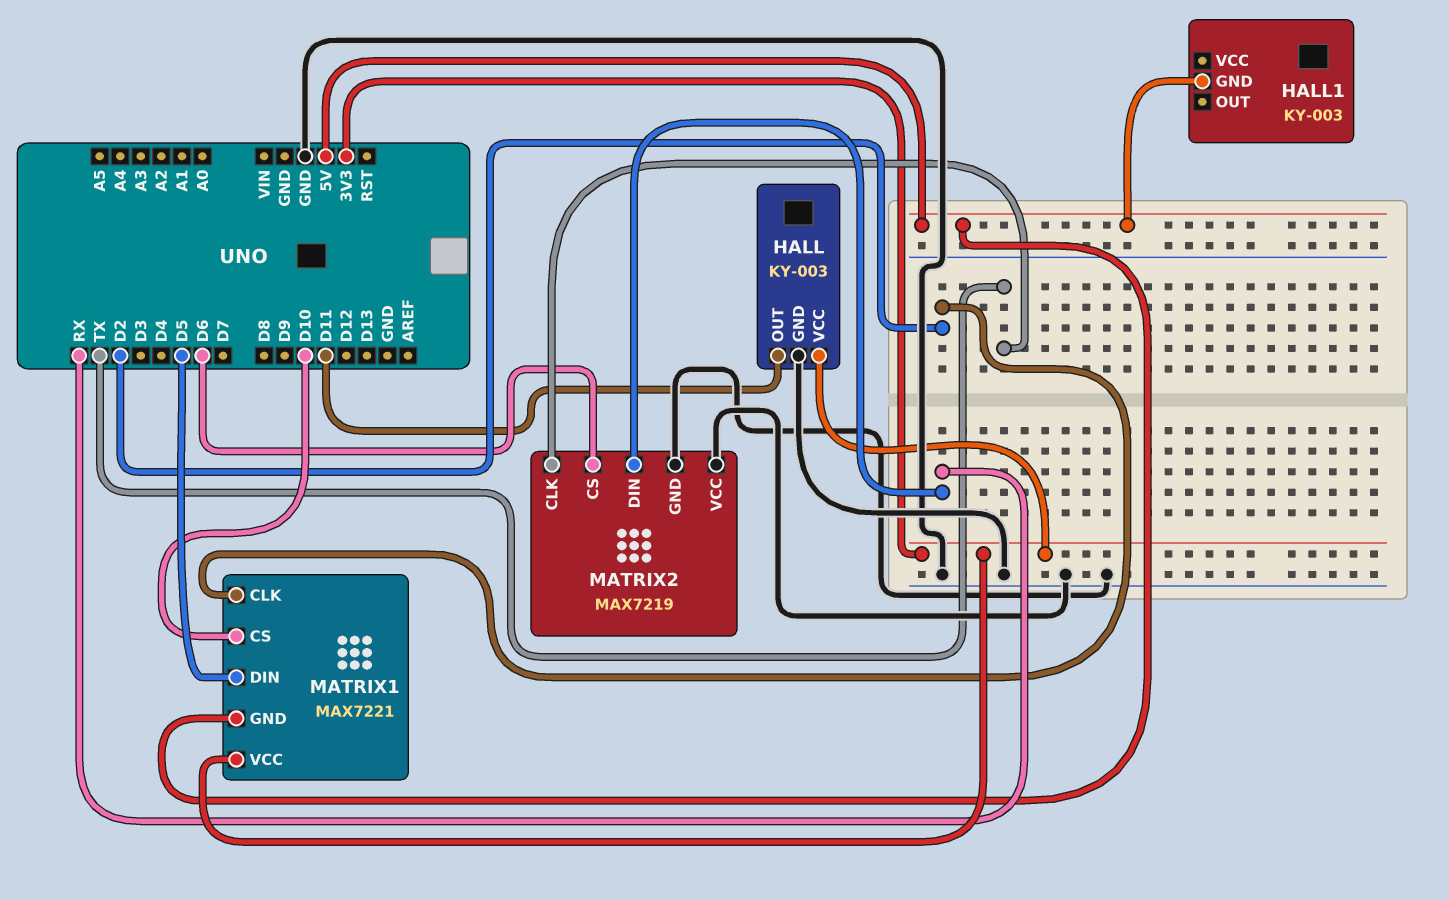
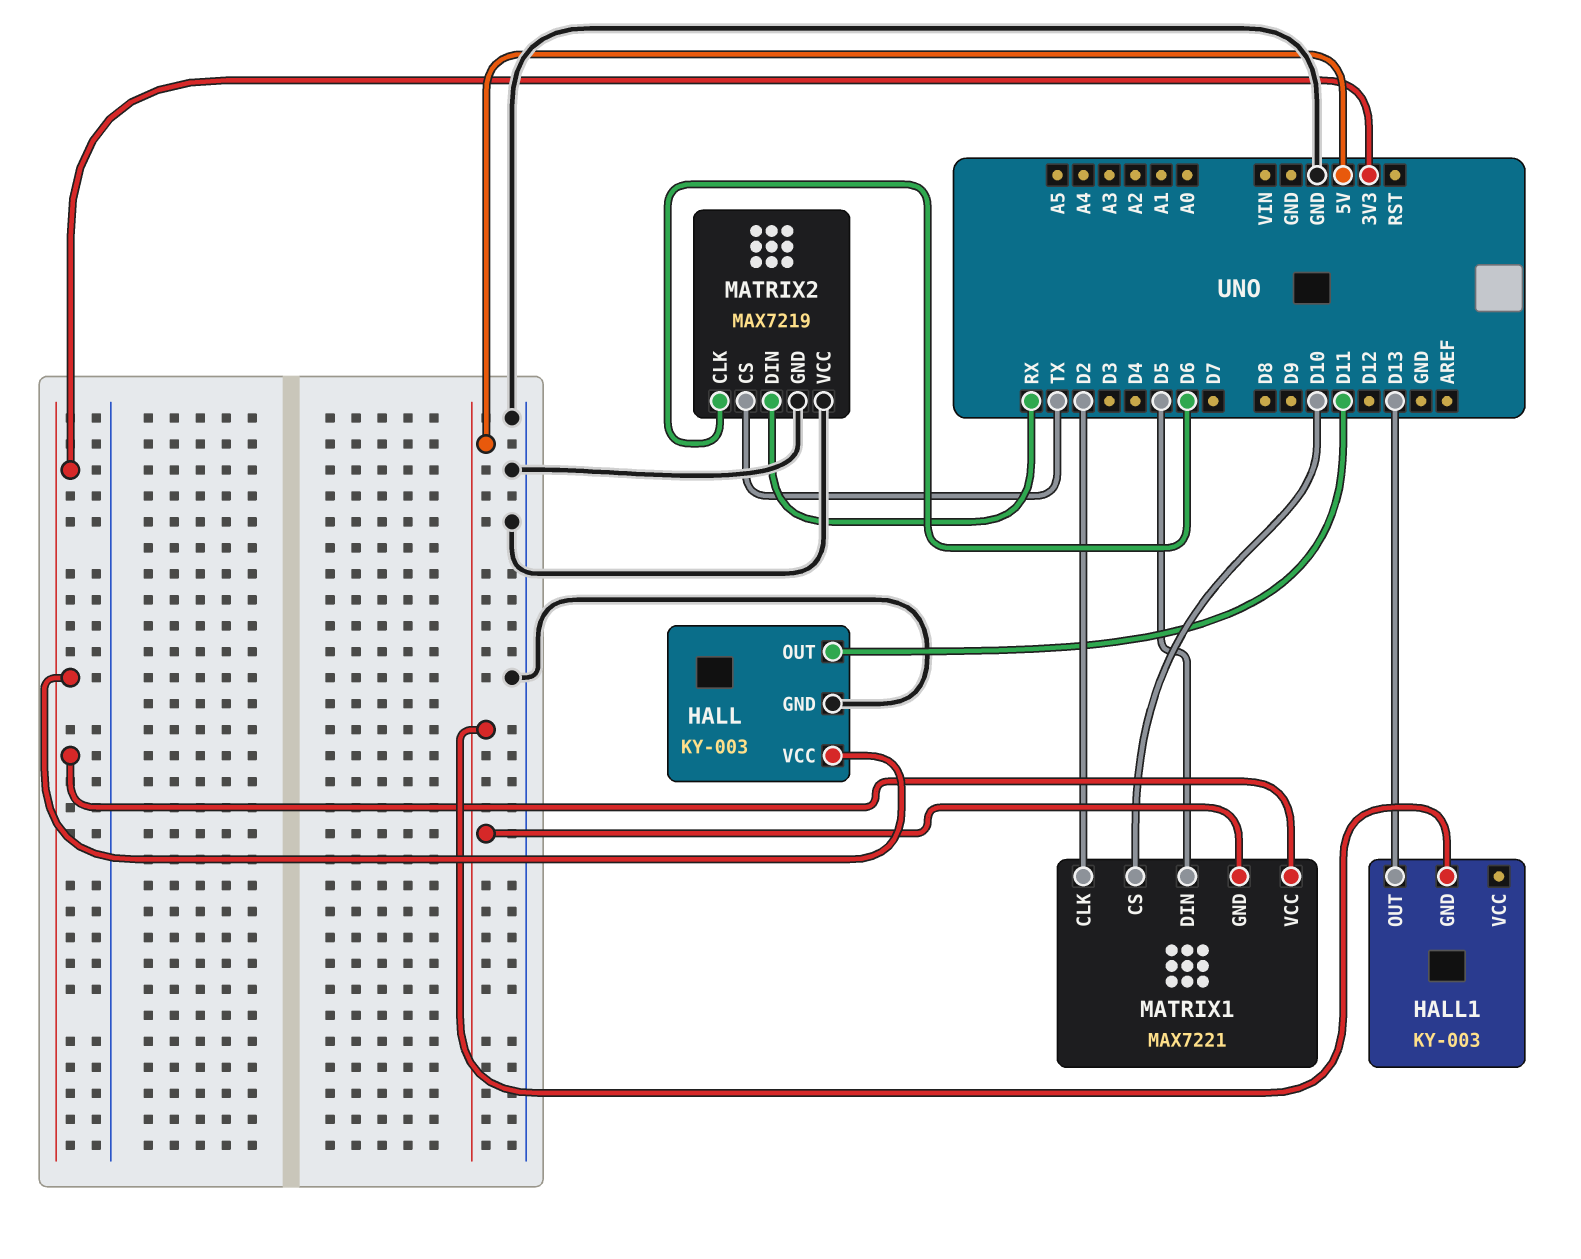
HALL1 pin OUT: none -> D13
MATRIX2 pin CLK: TX -> D6
MATRIX2 pin CS: D6 -> TX

